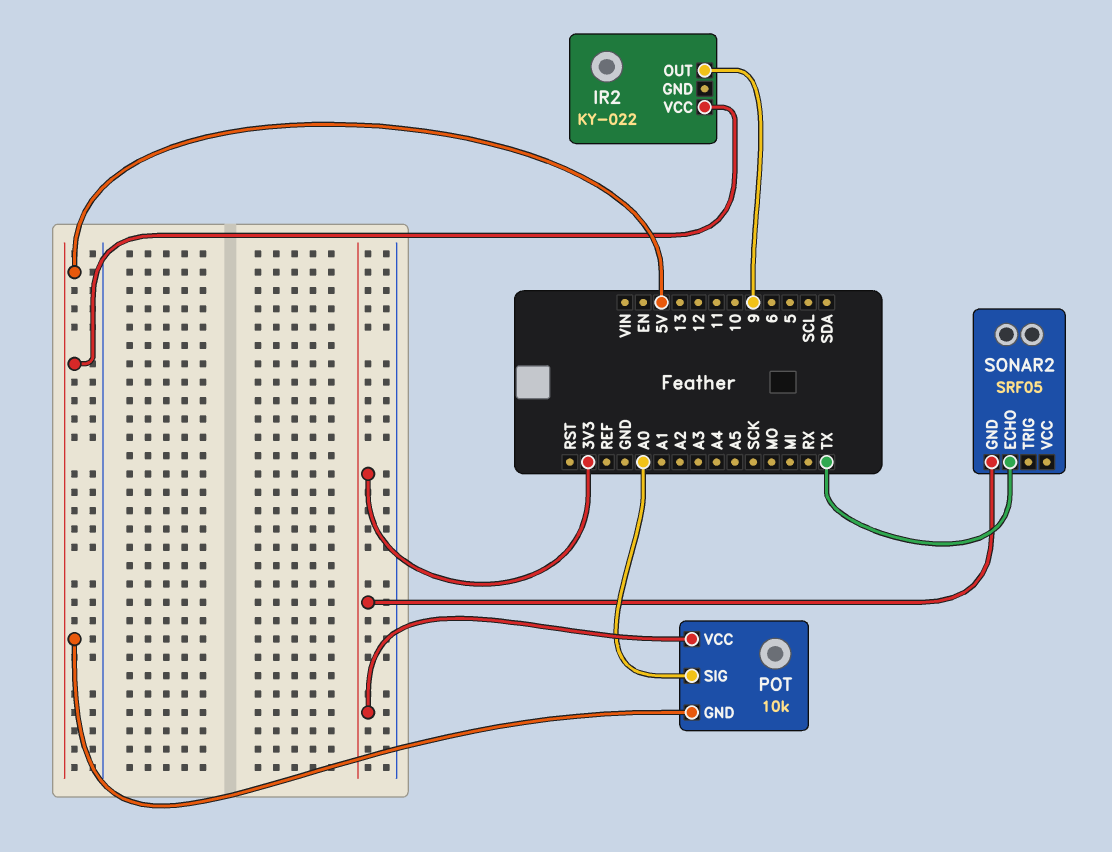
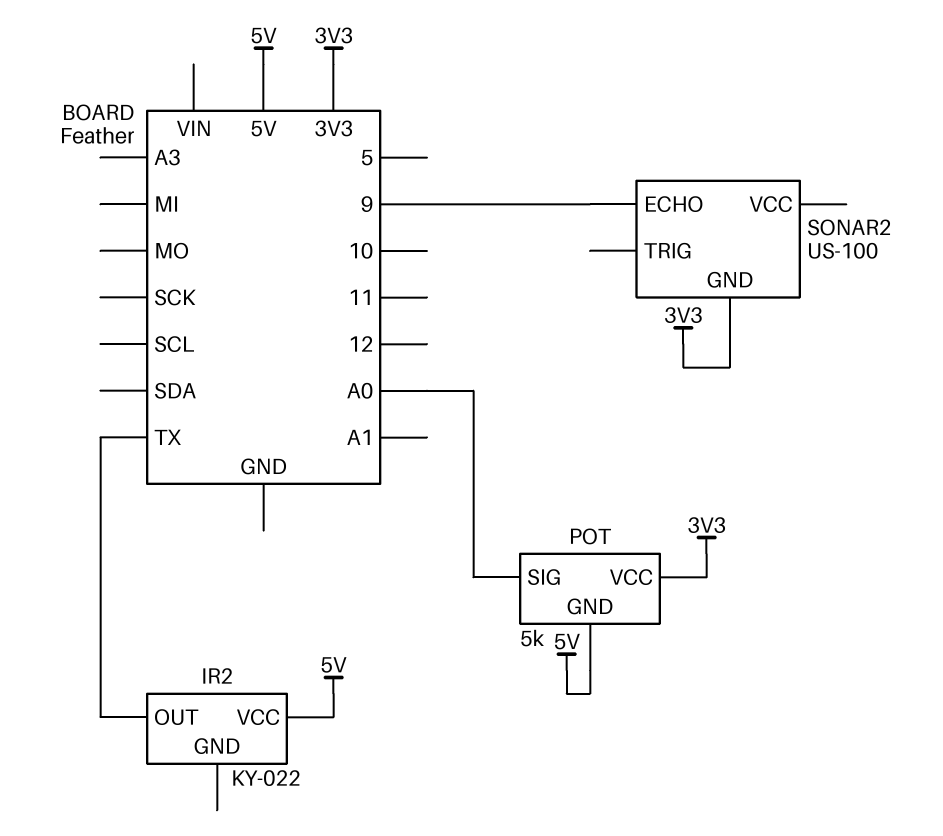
IR2 pin OUT: 9 -> TX
POT: 10k -> 5k
SONAR2: SRF05 -> US-100
SONAR2 pin ECHO: TX -> 9

